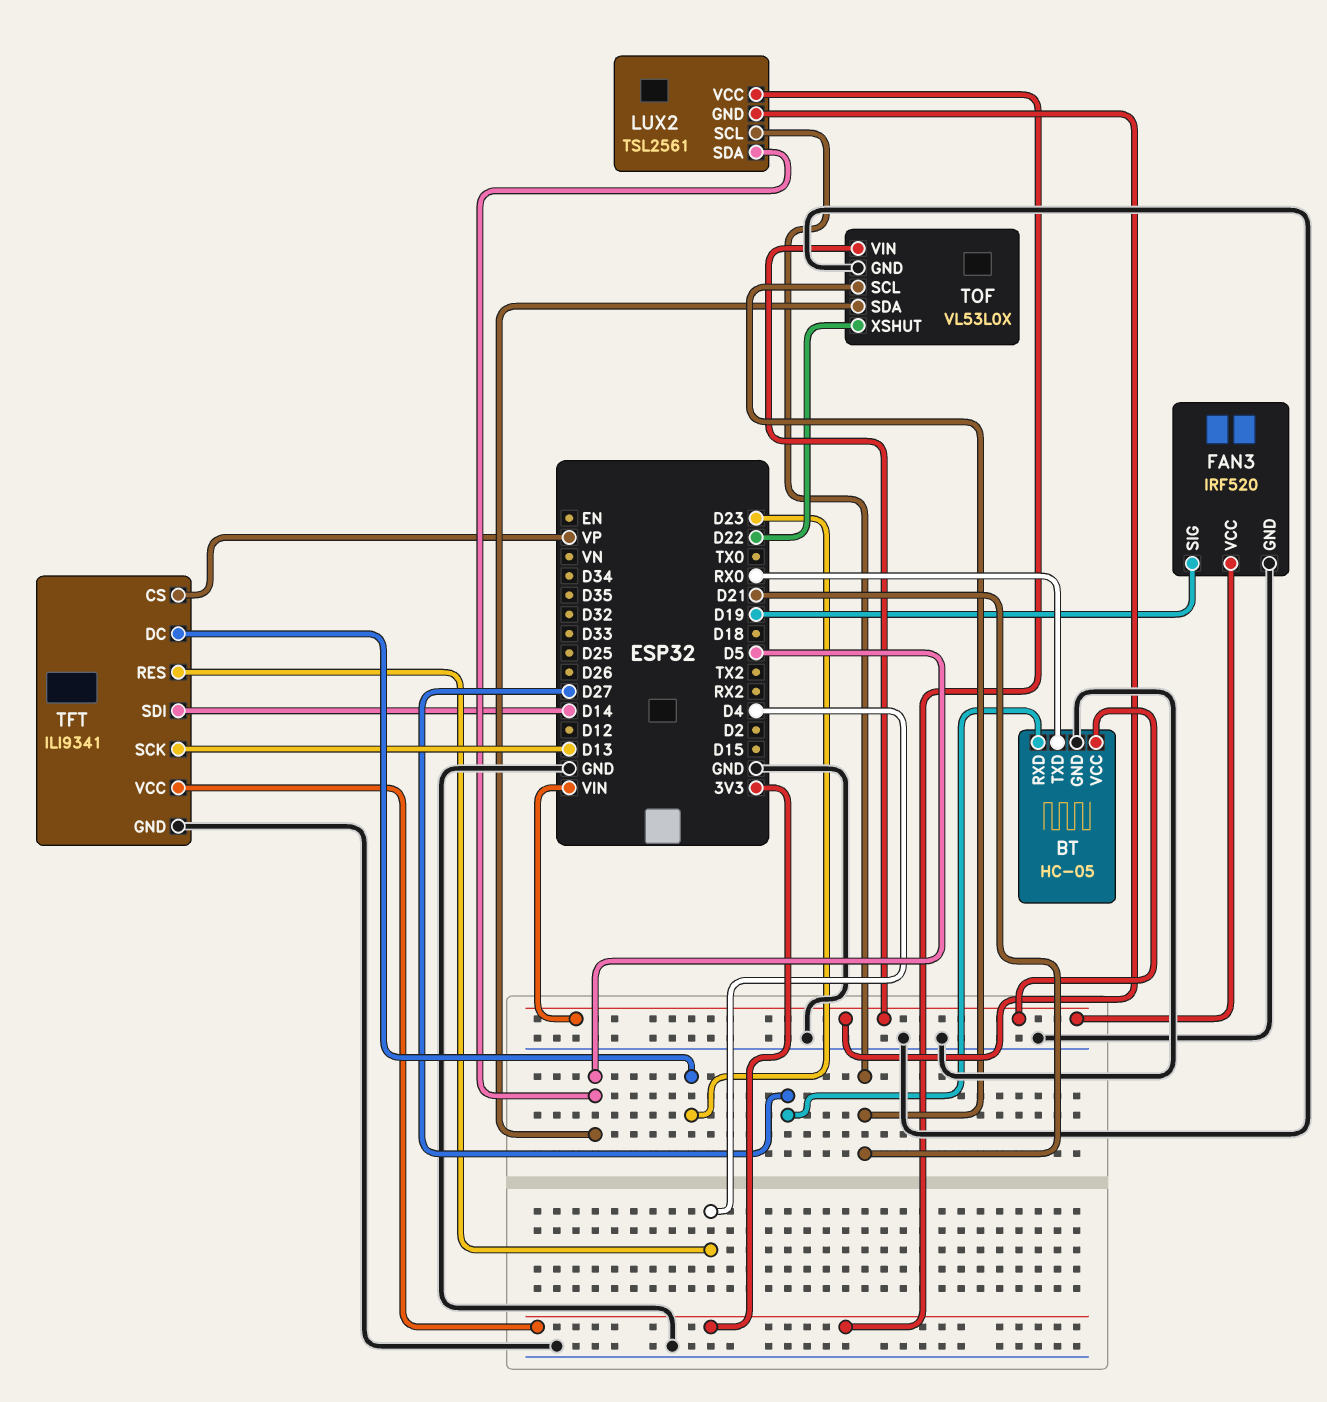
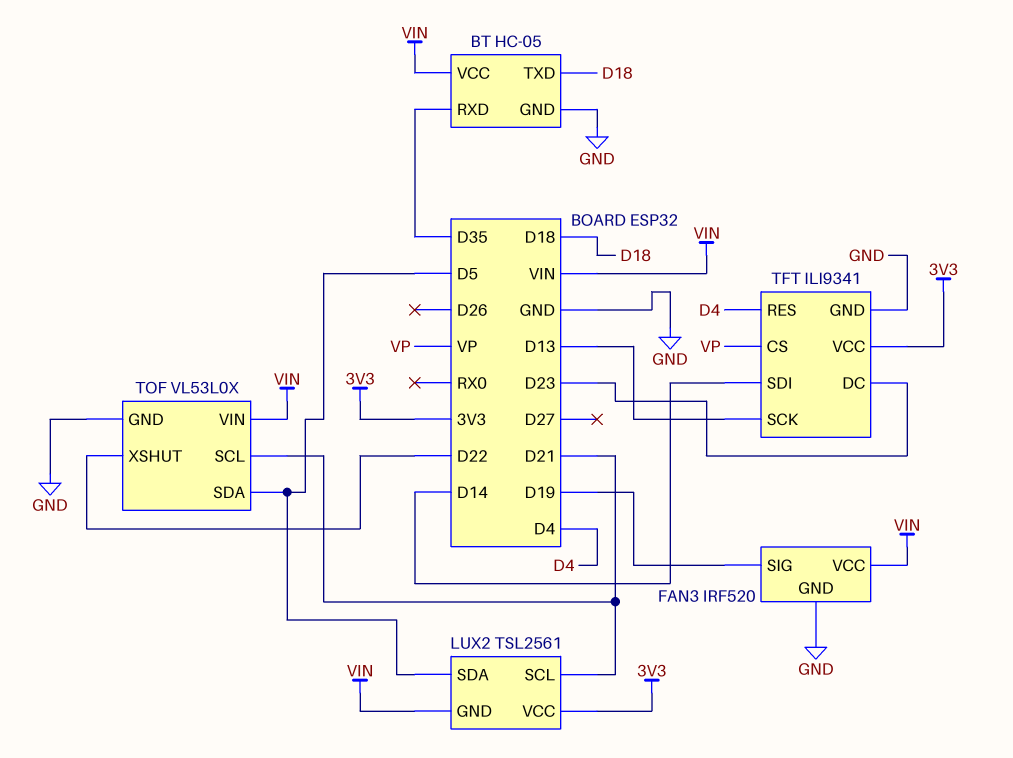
BT pin RXD: D27 -> D35
BT pin TXD: RX0 -> D18

